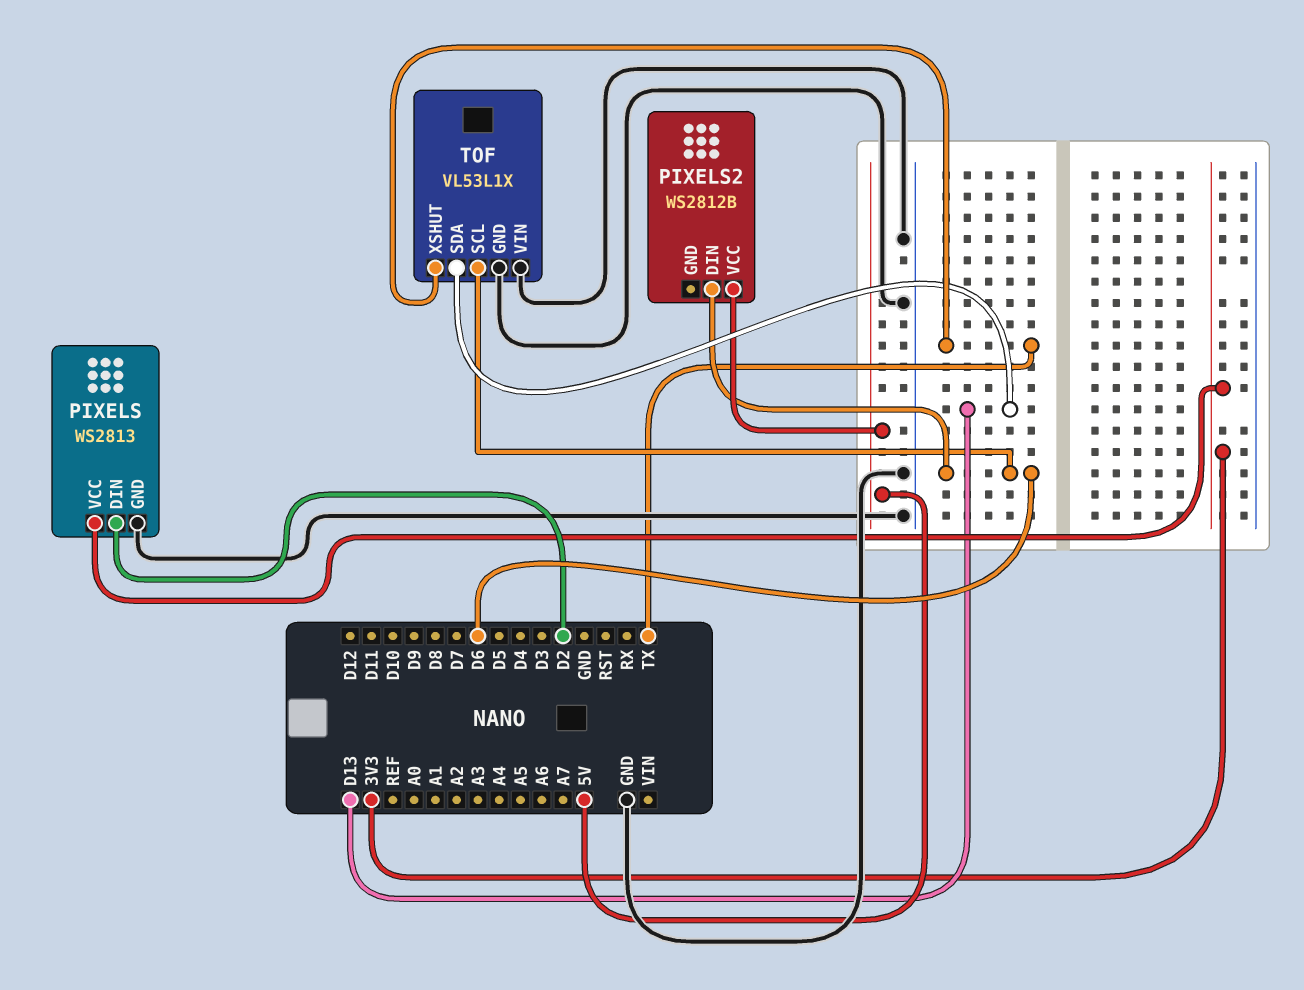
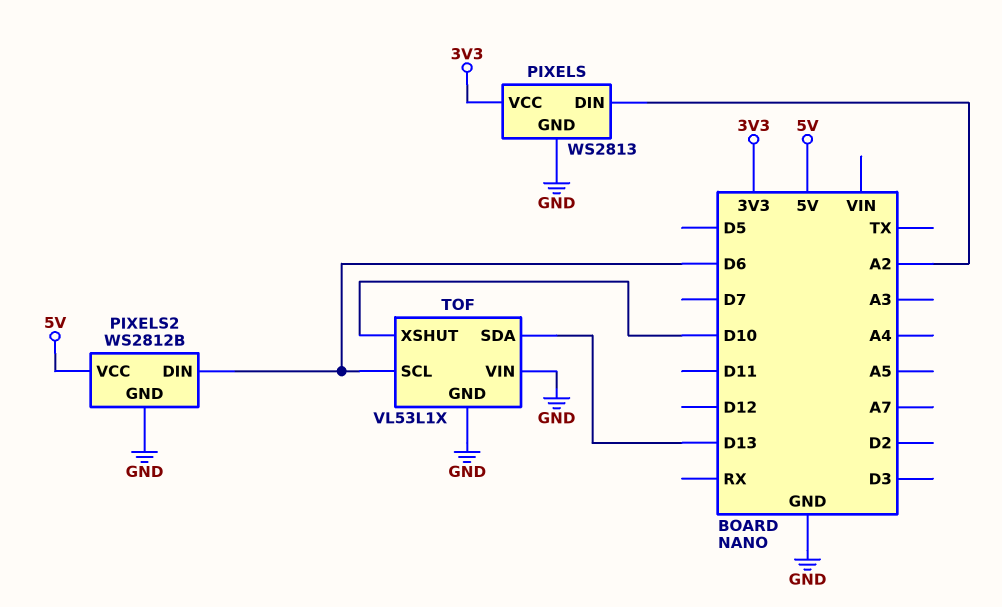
PIXELS pin DIN: D2 -> A2
PIXELS2 pin GND: none -> GND
TOF pin XSHUT: TX -> D10

